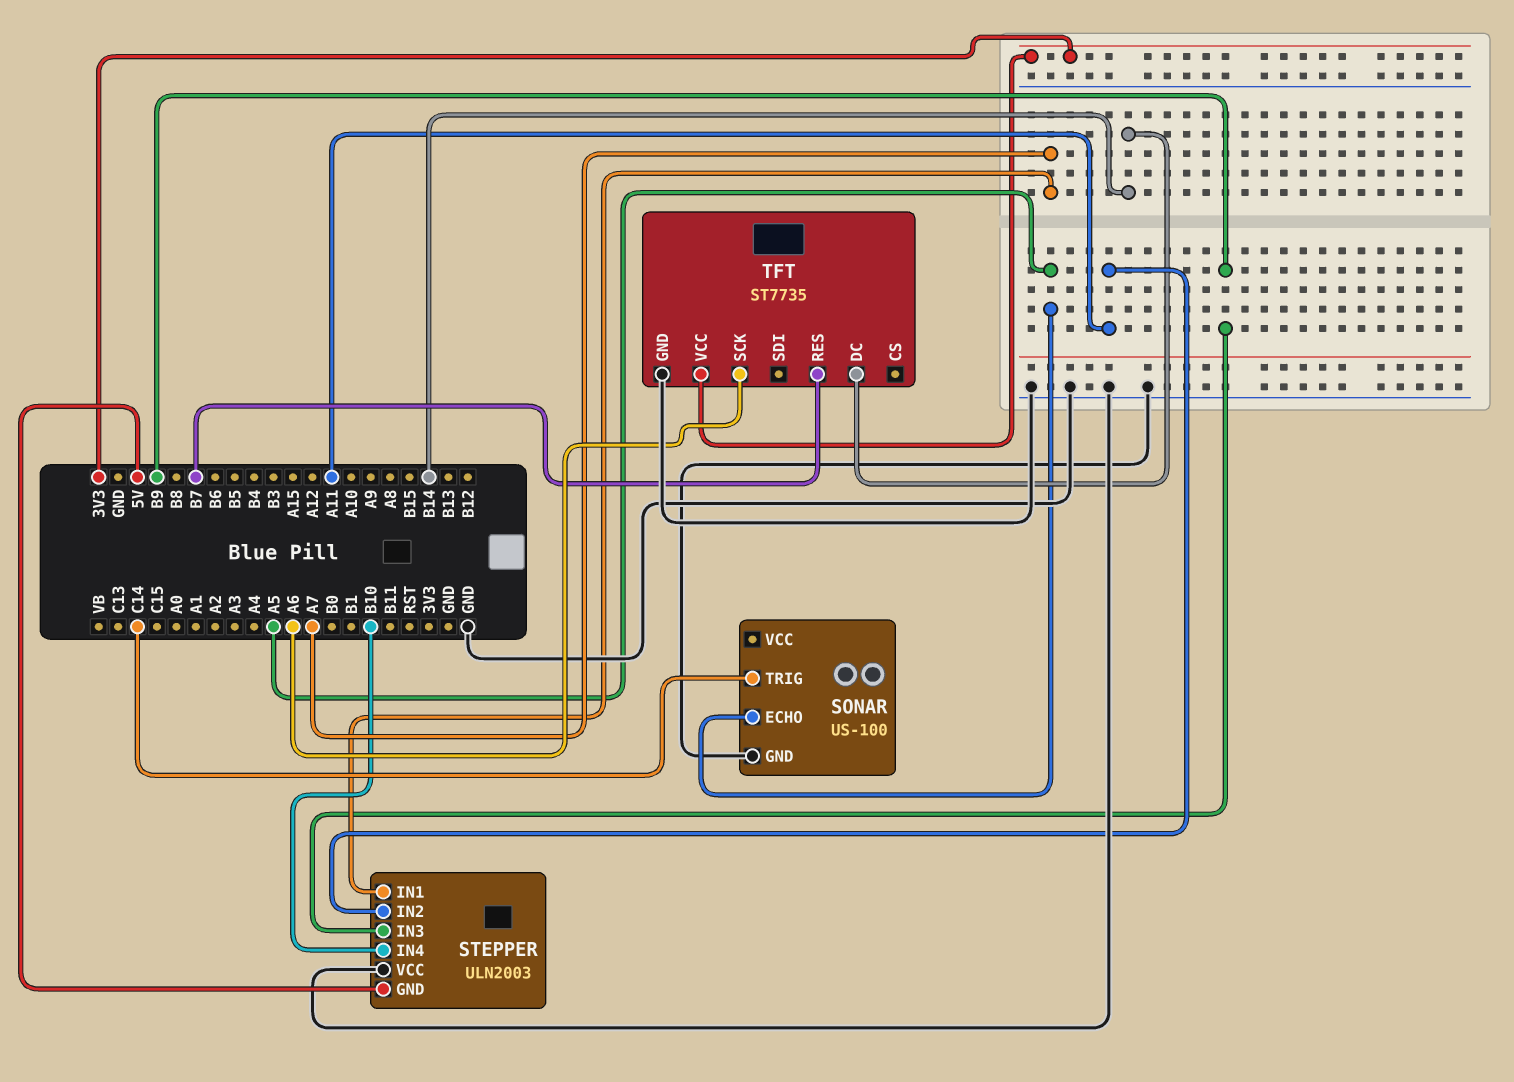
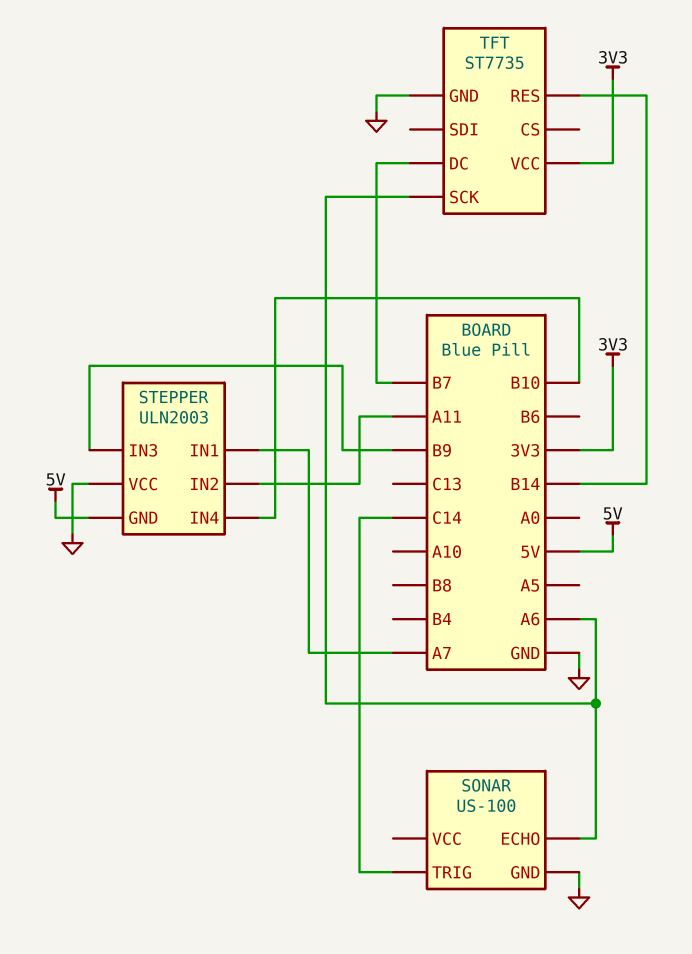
SONAR pin ECHO: A5 -> A6
TFT pin DC: B14 -> B7
TFT pin RES: B7 -> B14

